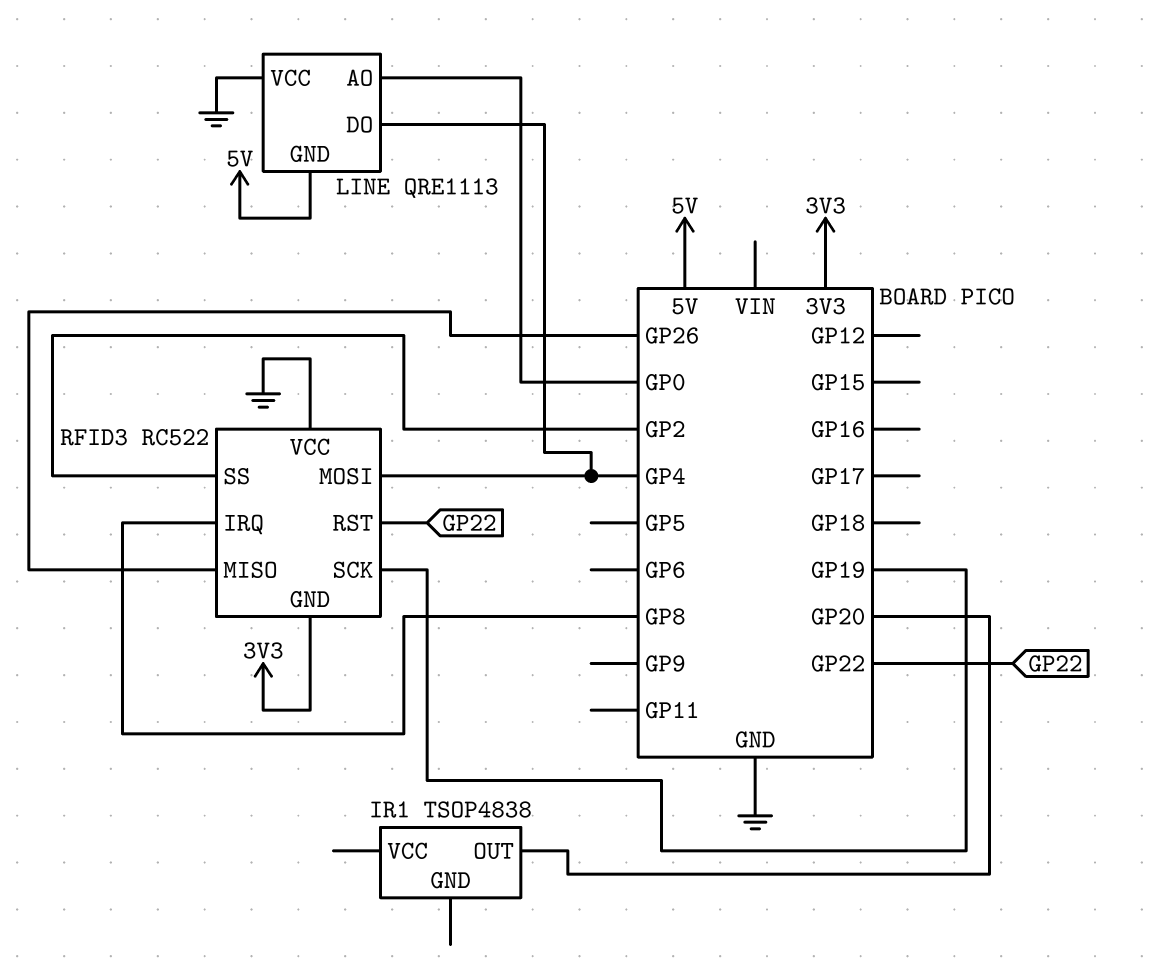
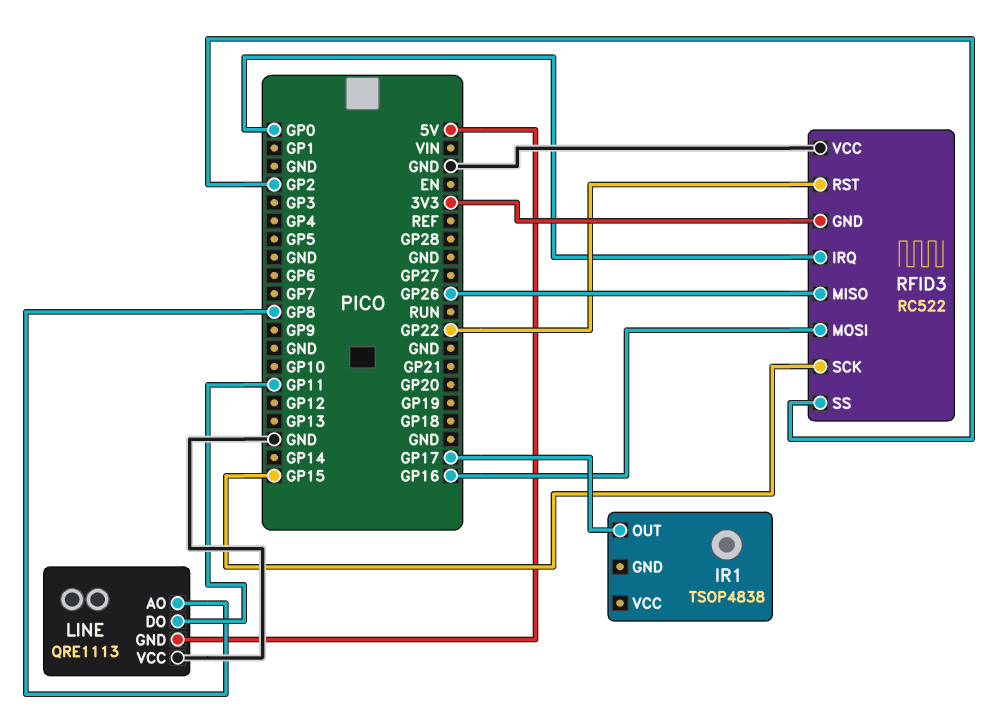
IR1 pin OUT: GP20 -> GP17
LINE pin AO: GP0 -> GP8
LINE pin DO: GP4 -> GP11
RFID3 pin IRQ: GP8 -> GP0
RFID3 pin MOSI: GP4 -> GP16
RFID3 pin SCK: GP19 -> GP15

